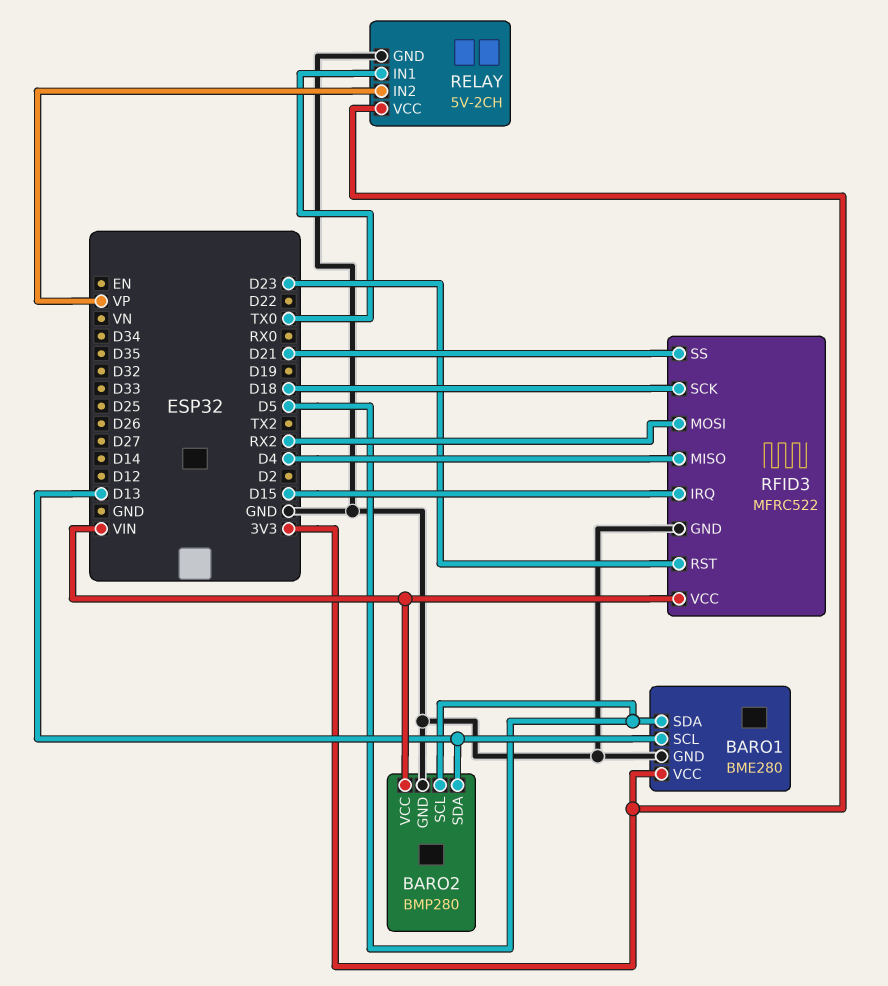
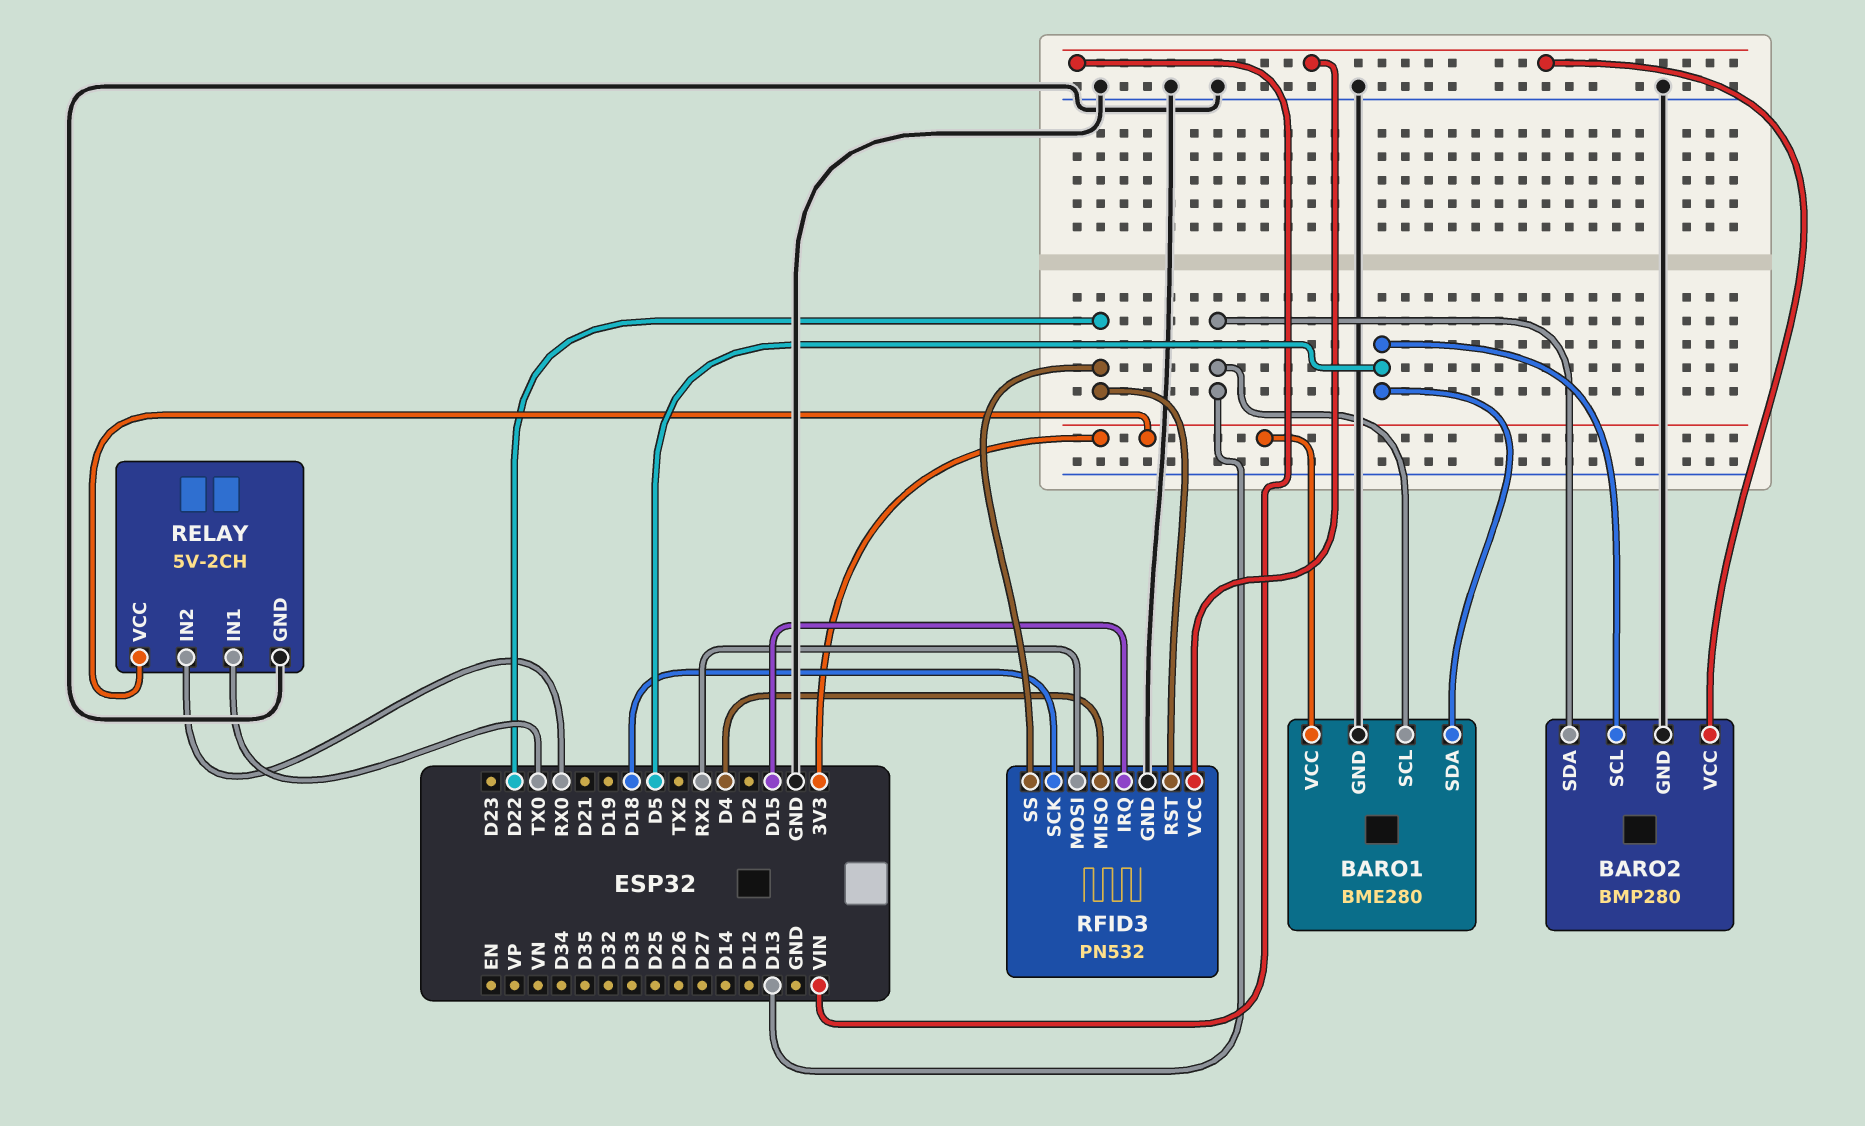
RELAY pin IN2: VP -> RX0
RFID3: MFRC522 -> PN532
RFID3 pin RST: D23 -> D22
RFID3 pin SS: D21 -> D22

